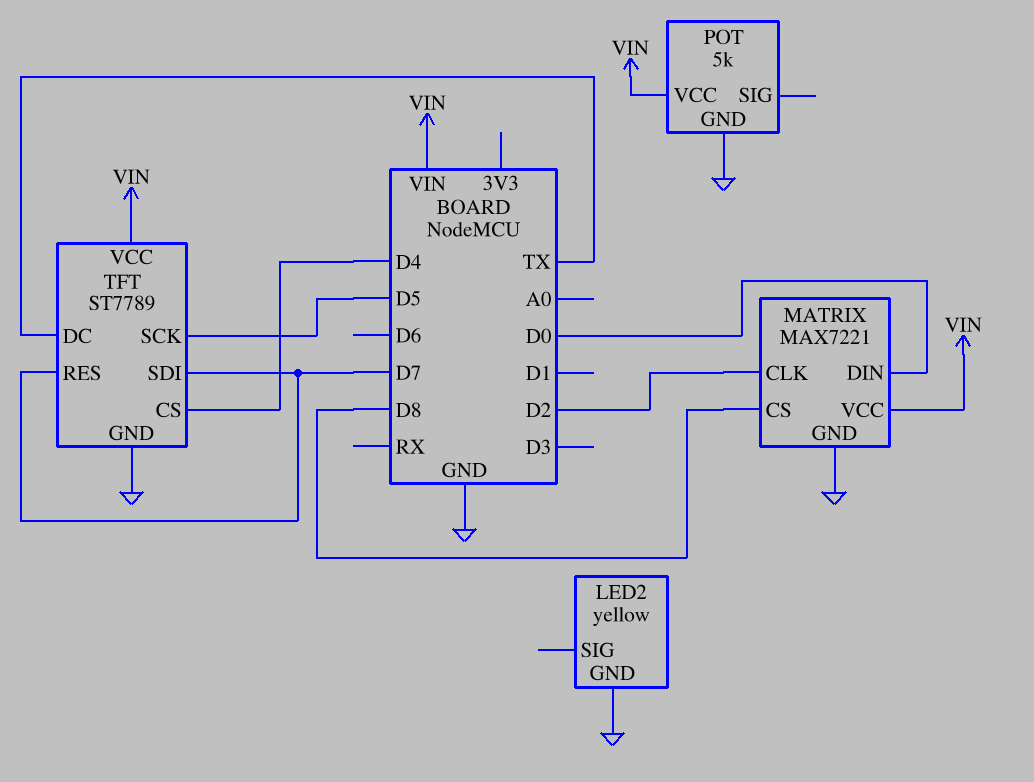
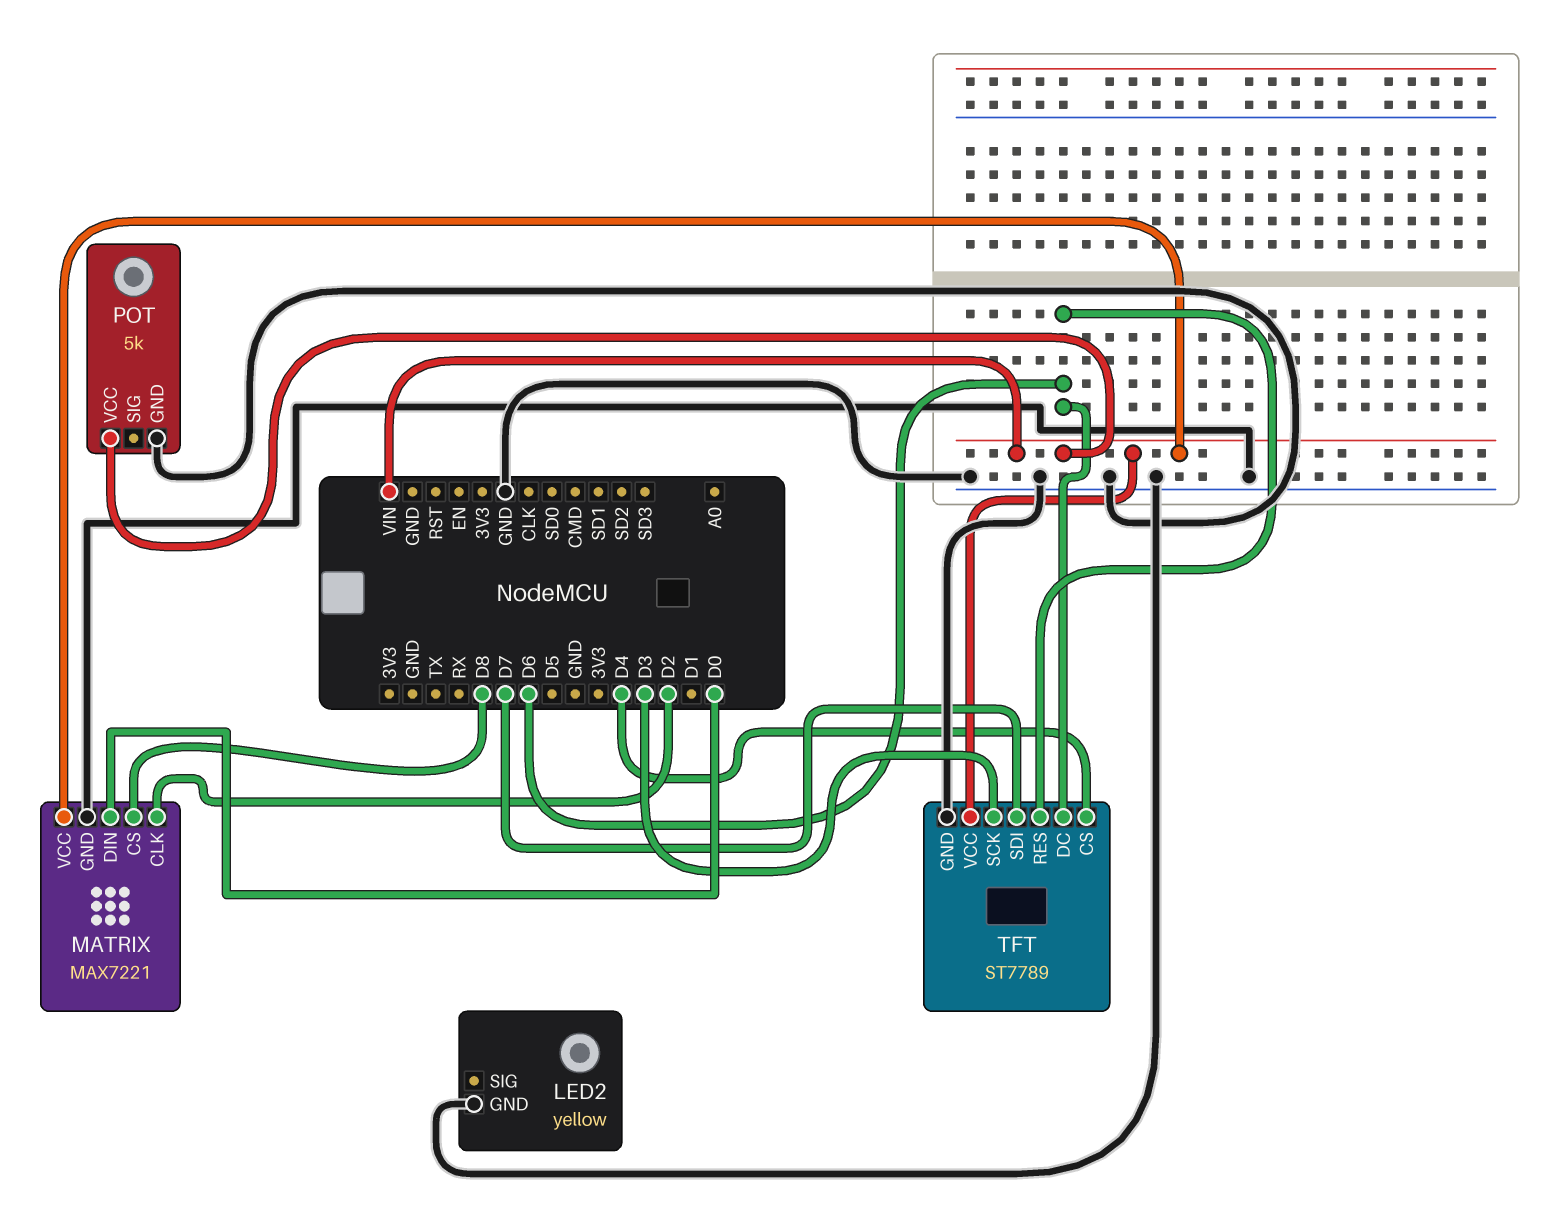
TFT pin DC: TX -> D6
TFT pin RES: D7 -> D6
TFT pin SCK: D5 -> D3

